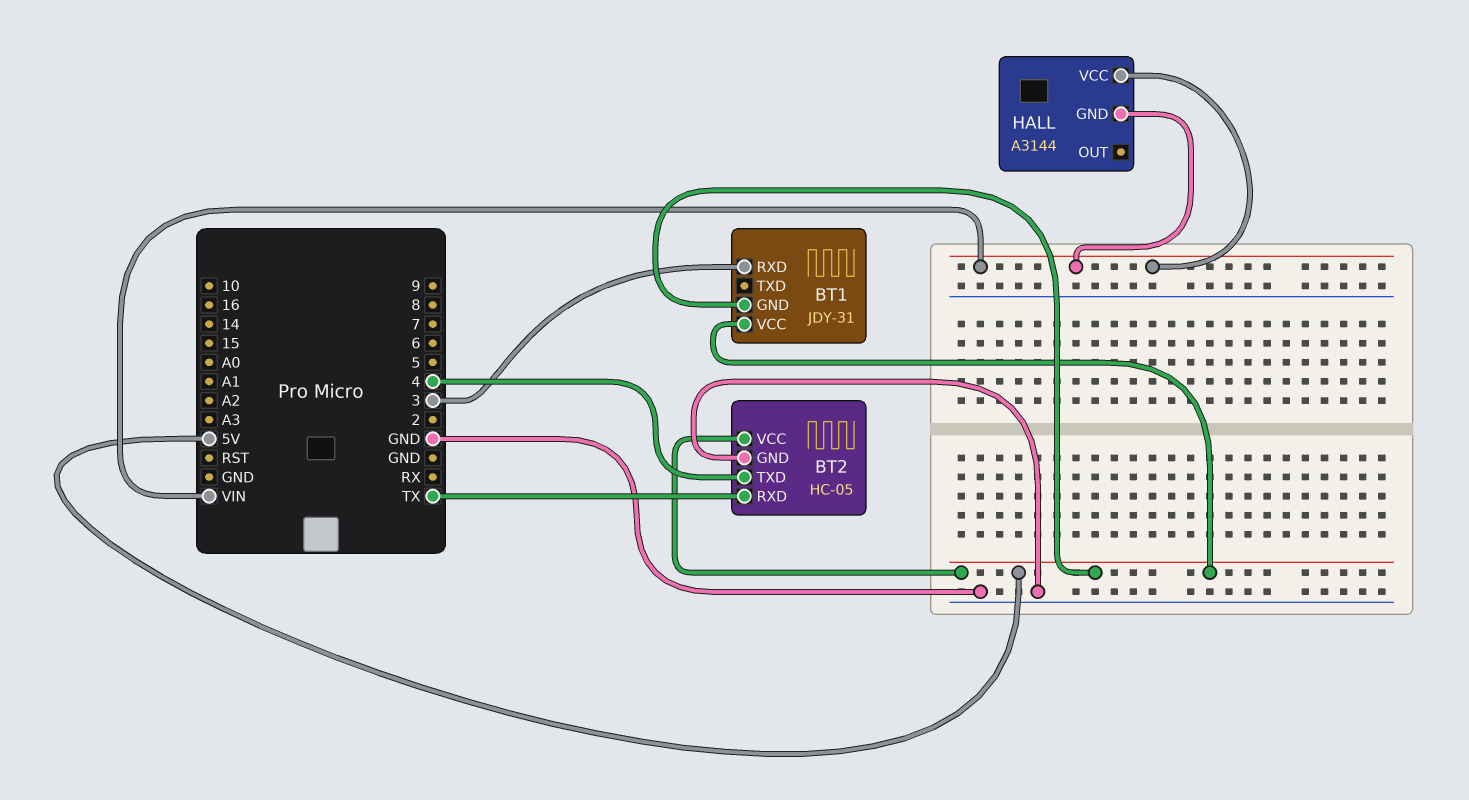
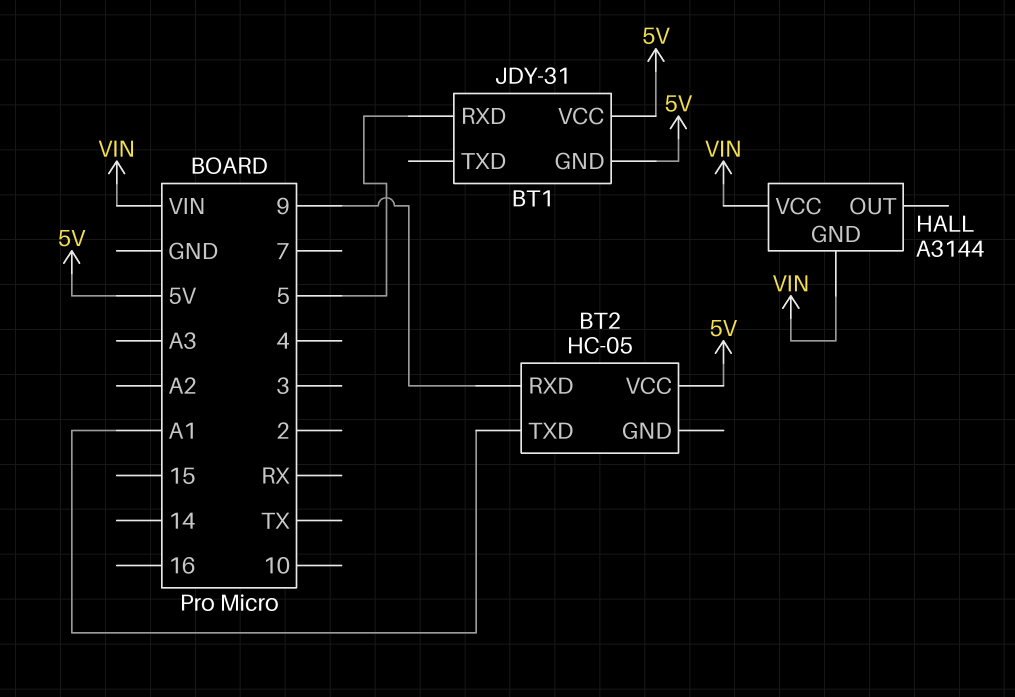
BT1 pin RXD: 3 -> 5
BT2 pin GND: GND -> none
BT2 pin RXD: TX -> 9
BT2 pin TXD: 4 -> A1

